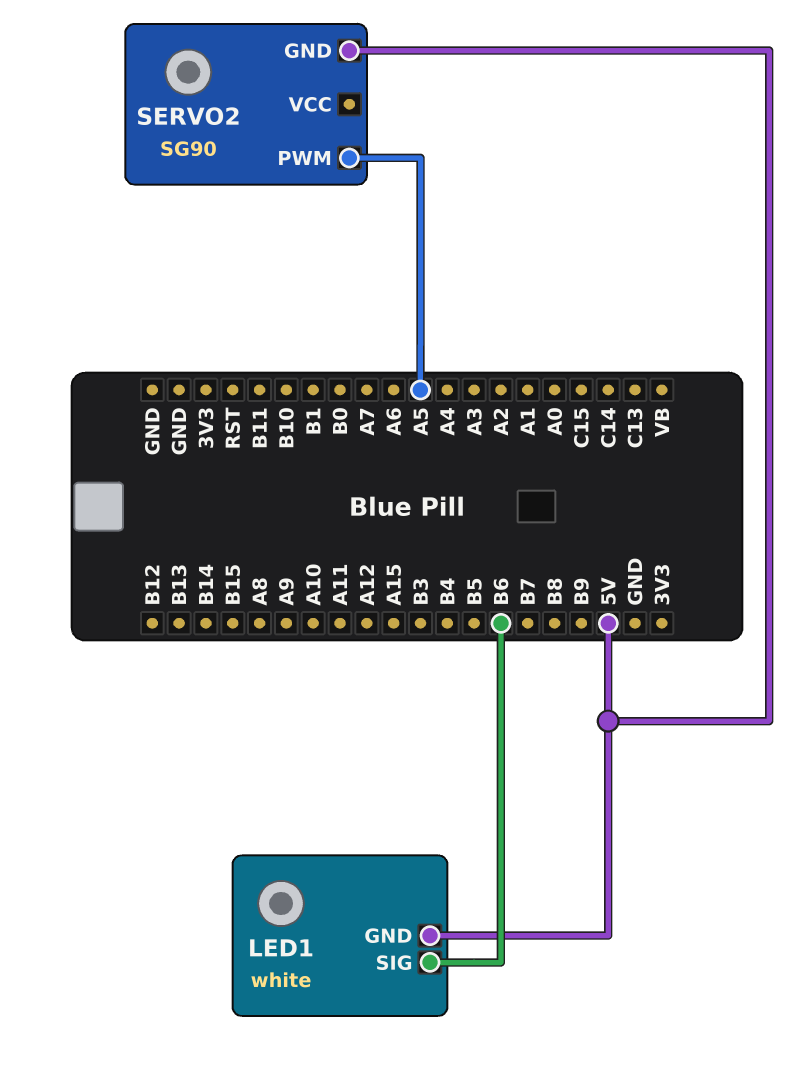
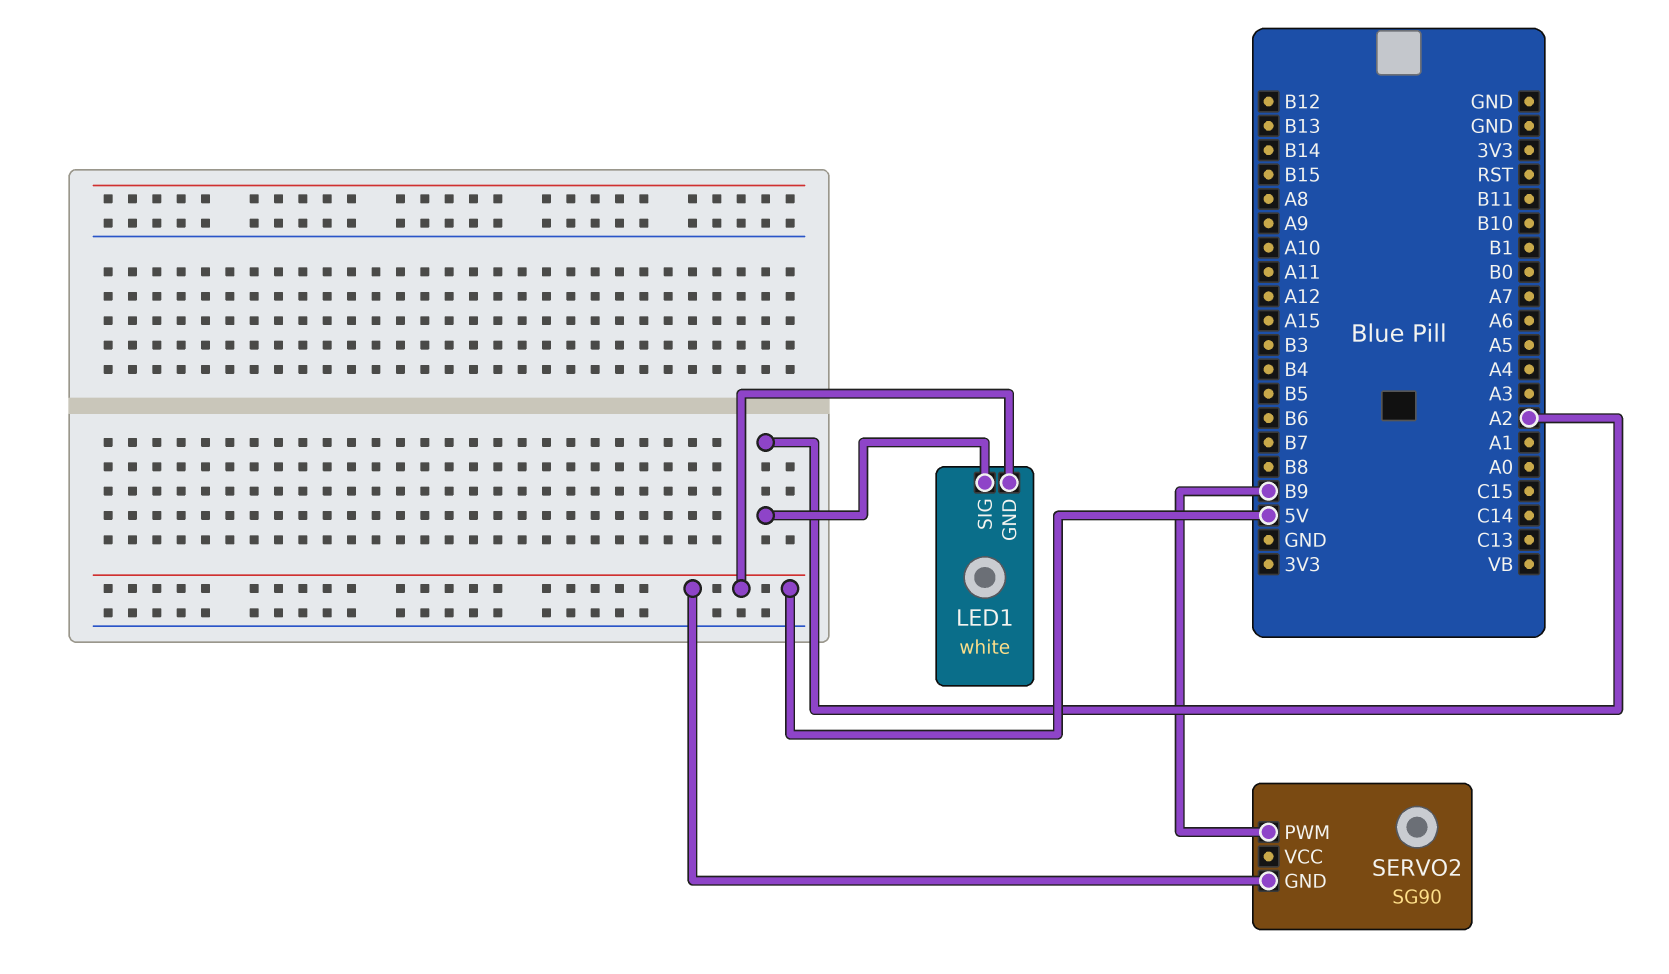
LED1 pin SIG: B6 -> A2
SERVO2 pin PWM: A5 -> B9

